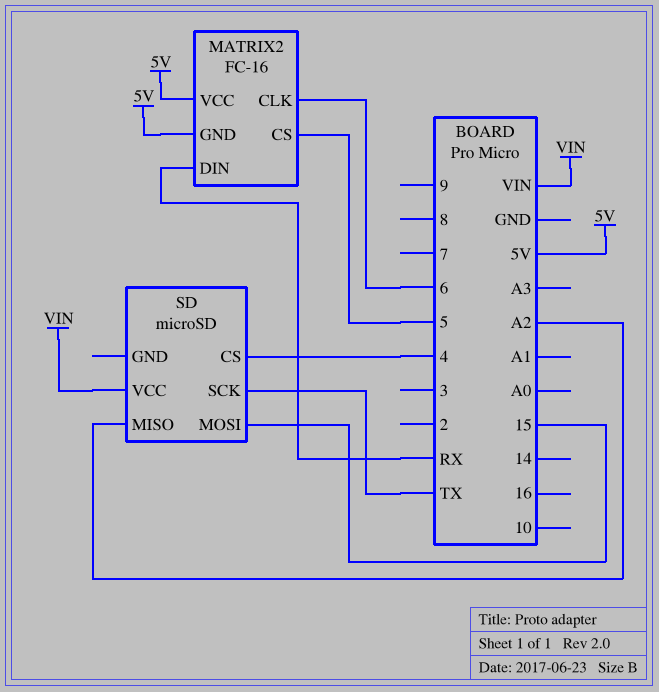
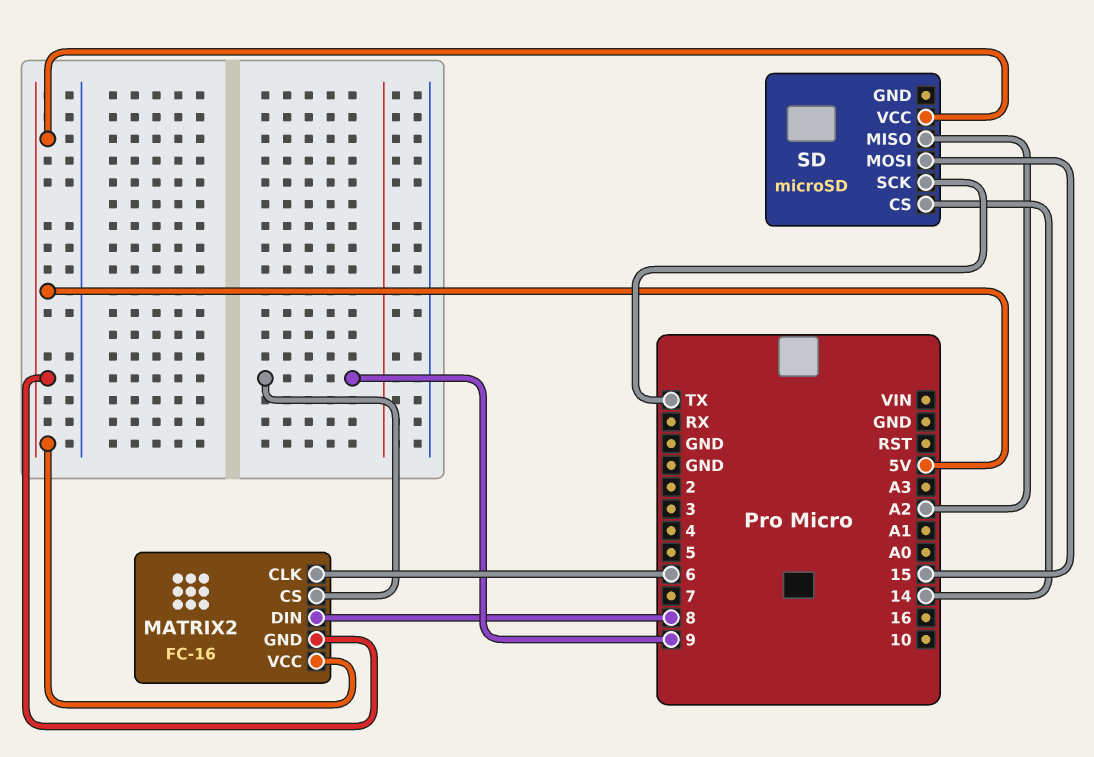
MATRIX2 pin CS: 5 -> 9
MATRIX2 pin DIN: RX -> 8
SD pin CS: 4 -> 14
SD pin VCC: VIN -> 5V

